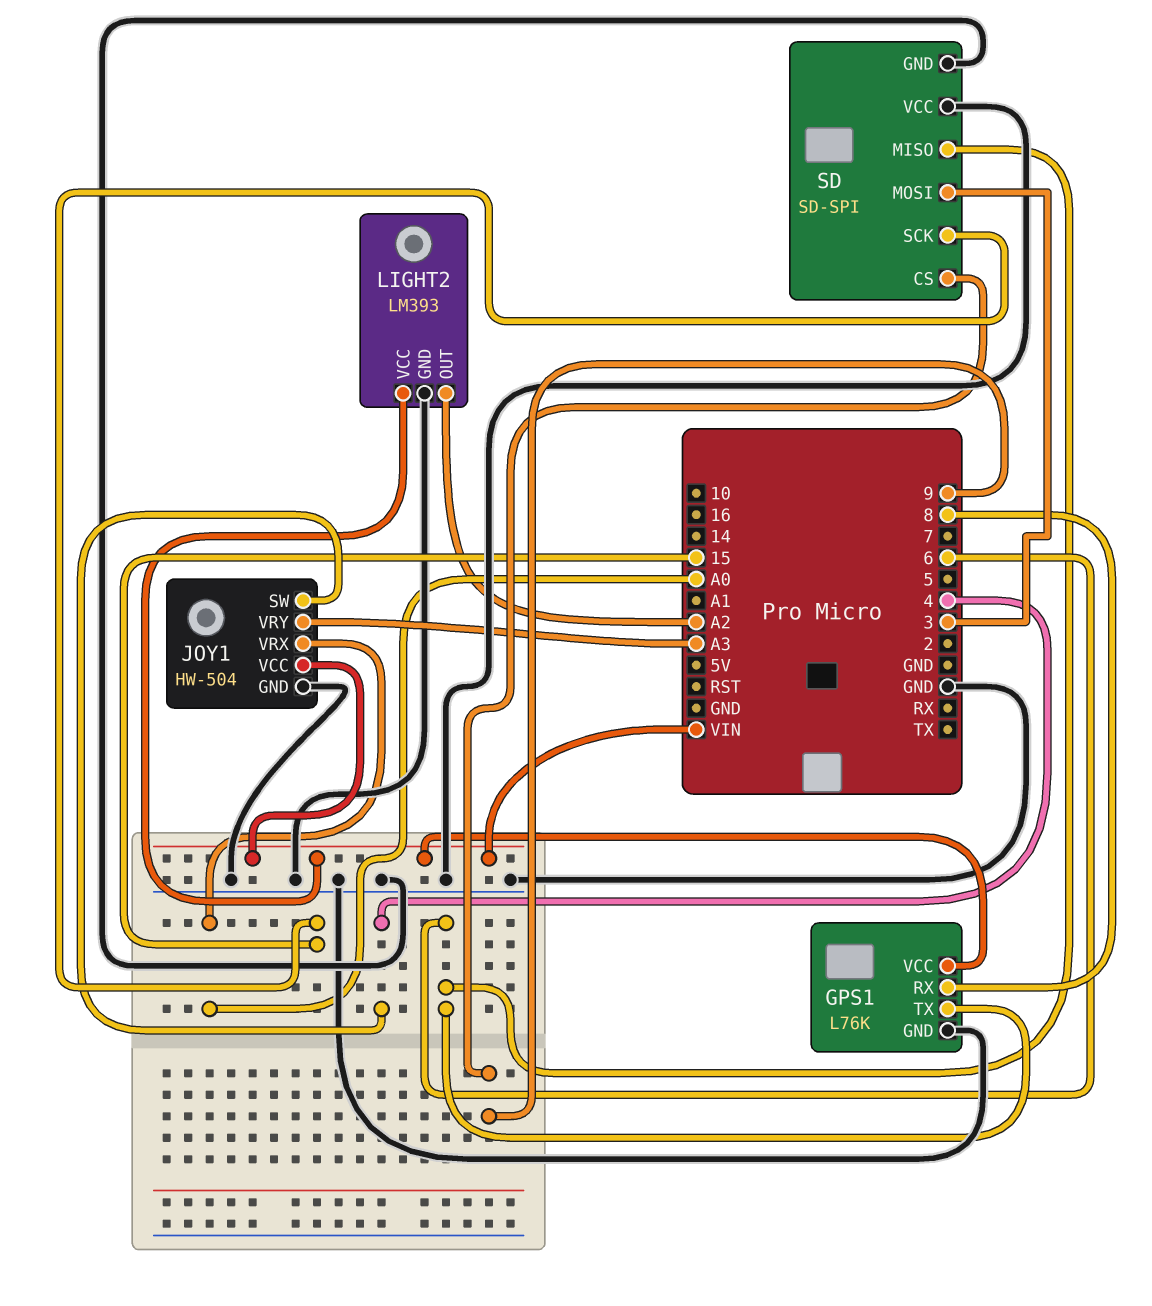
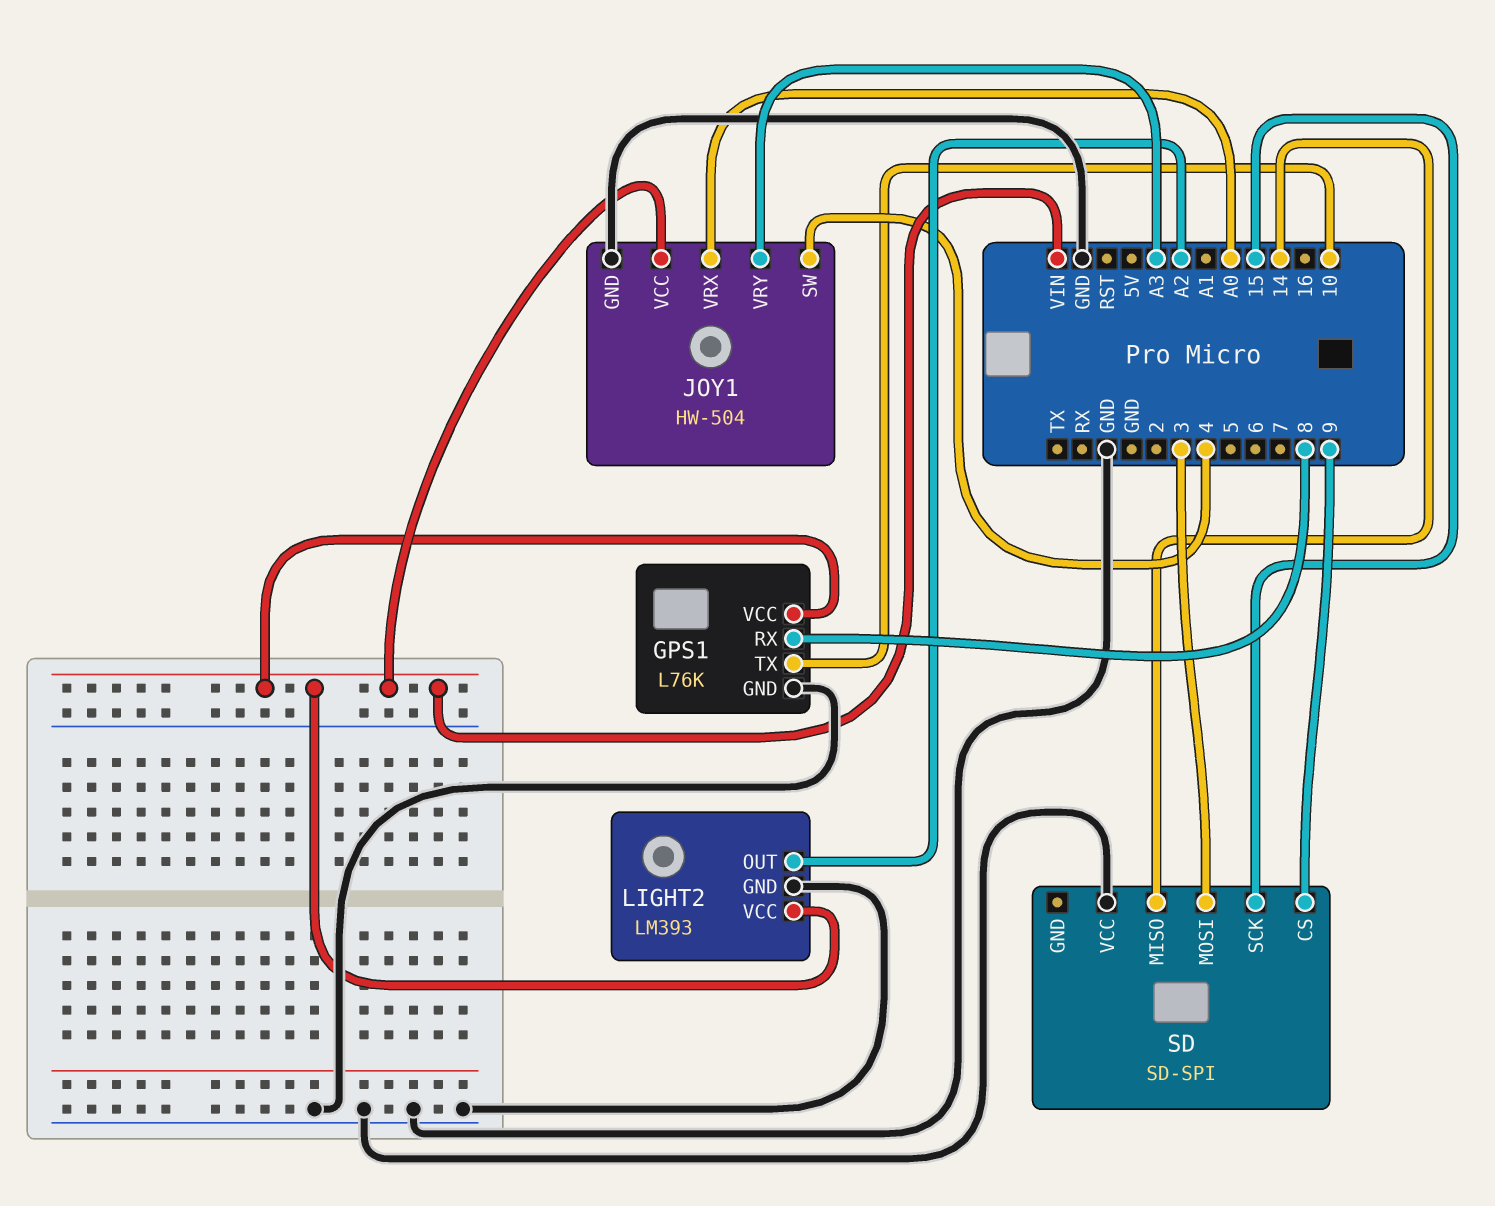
GPS1 pin TX: 6 -> 10
SD pin GND: GND -> none
SD pin MISO: 6 -> 14

